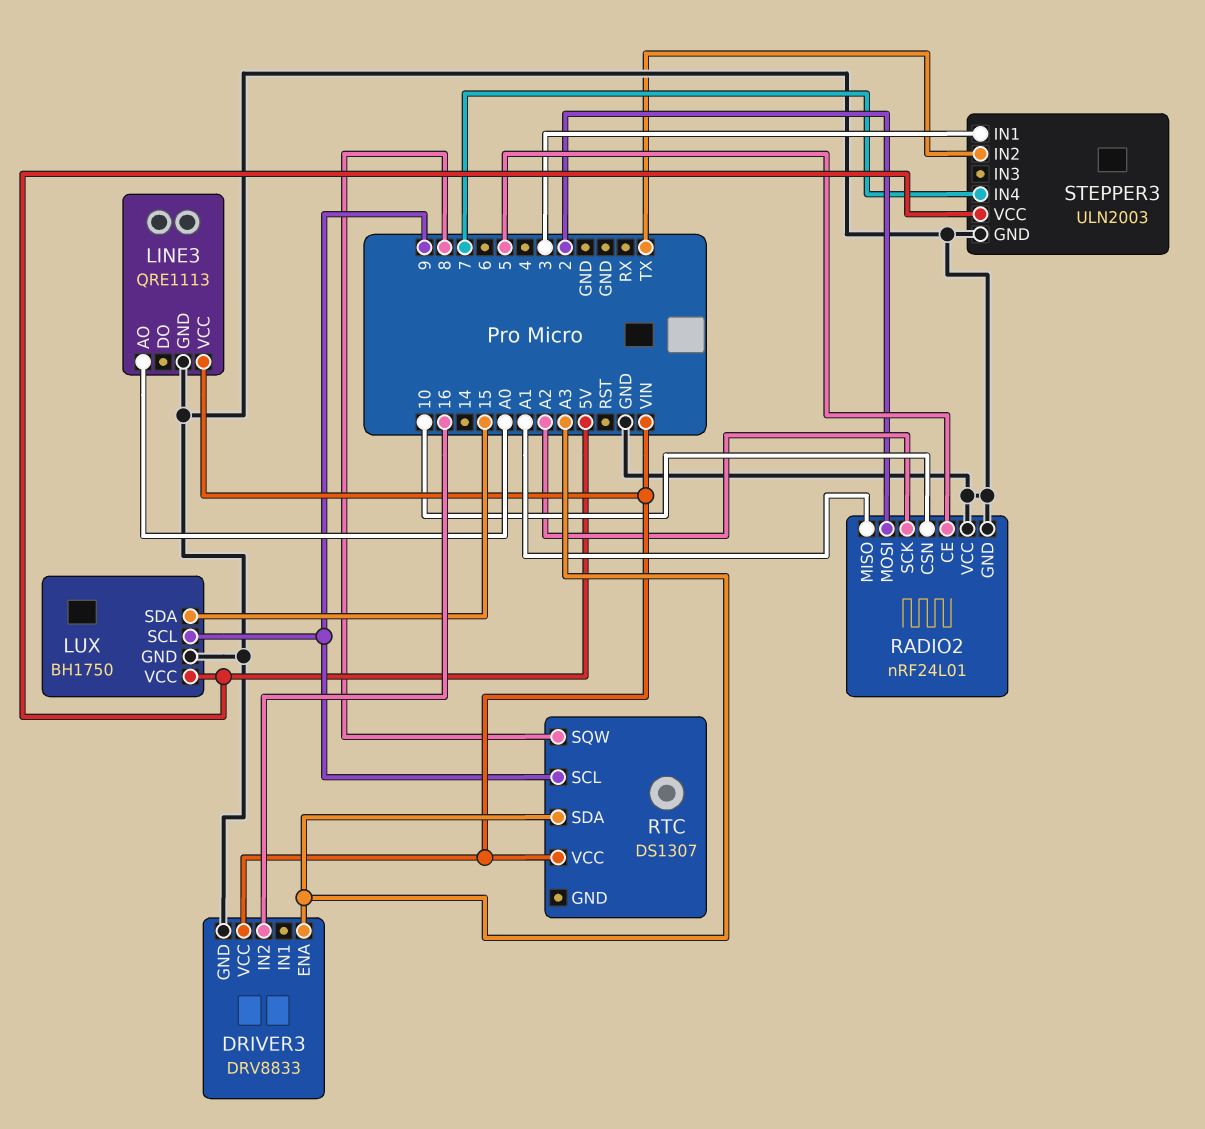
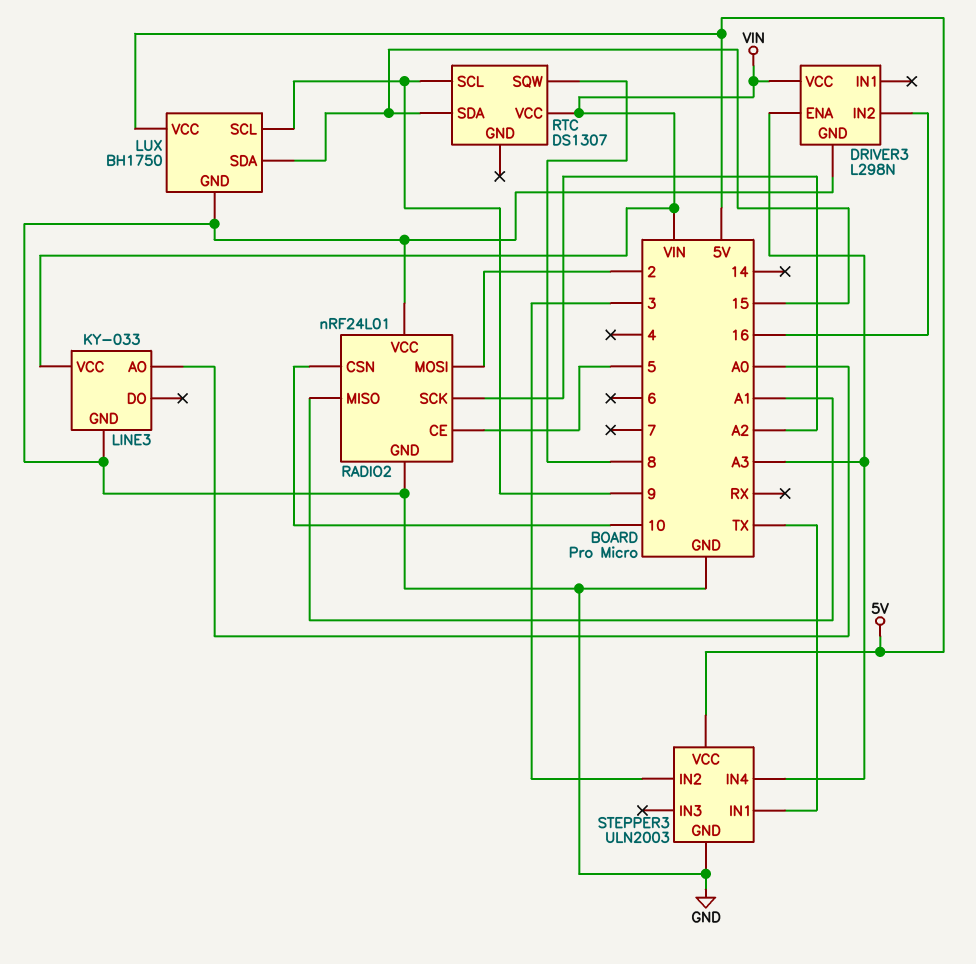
DRIVER3: DRV8833 -> L298N
LINE3: QRE1113 -> KY-033
RTC pin SDA: A3 -> 15
STEPPER3 pin IN1: 3 -> TX
STEPPER3 pin IN2: TX -> 3
STEPPER3 pin IN4: 7 -> A3

